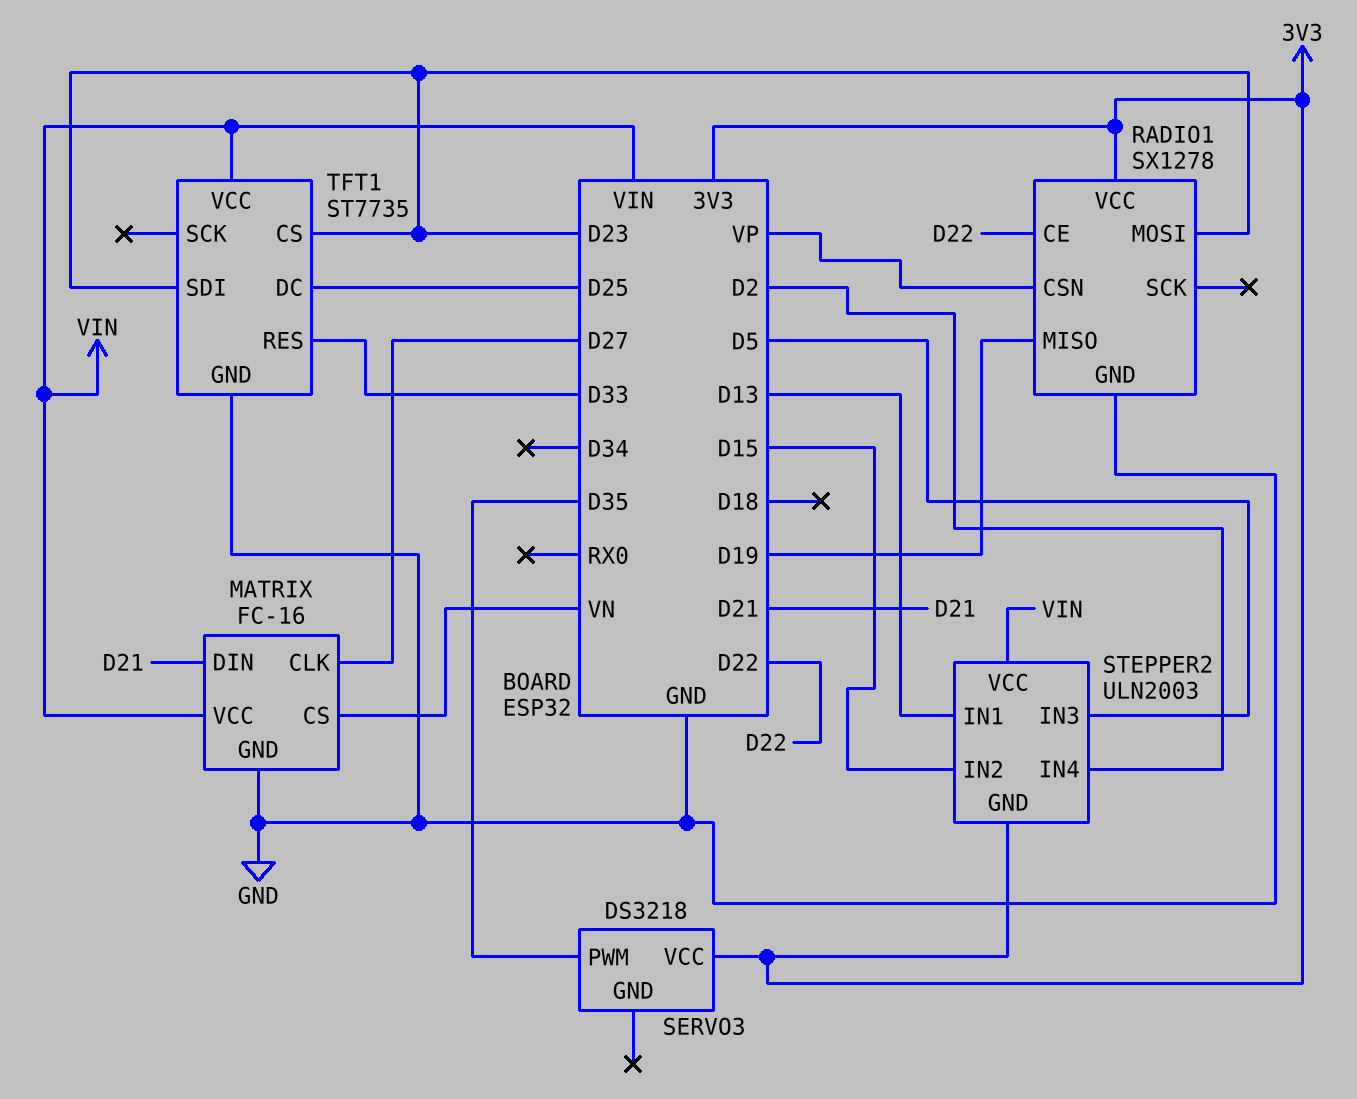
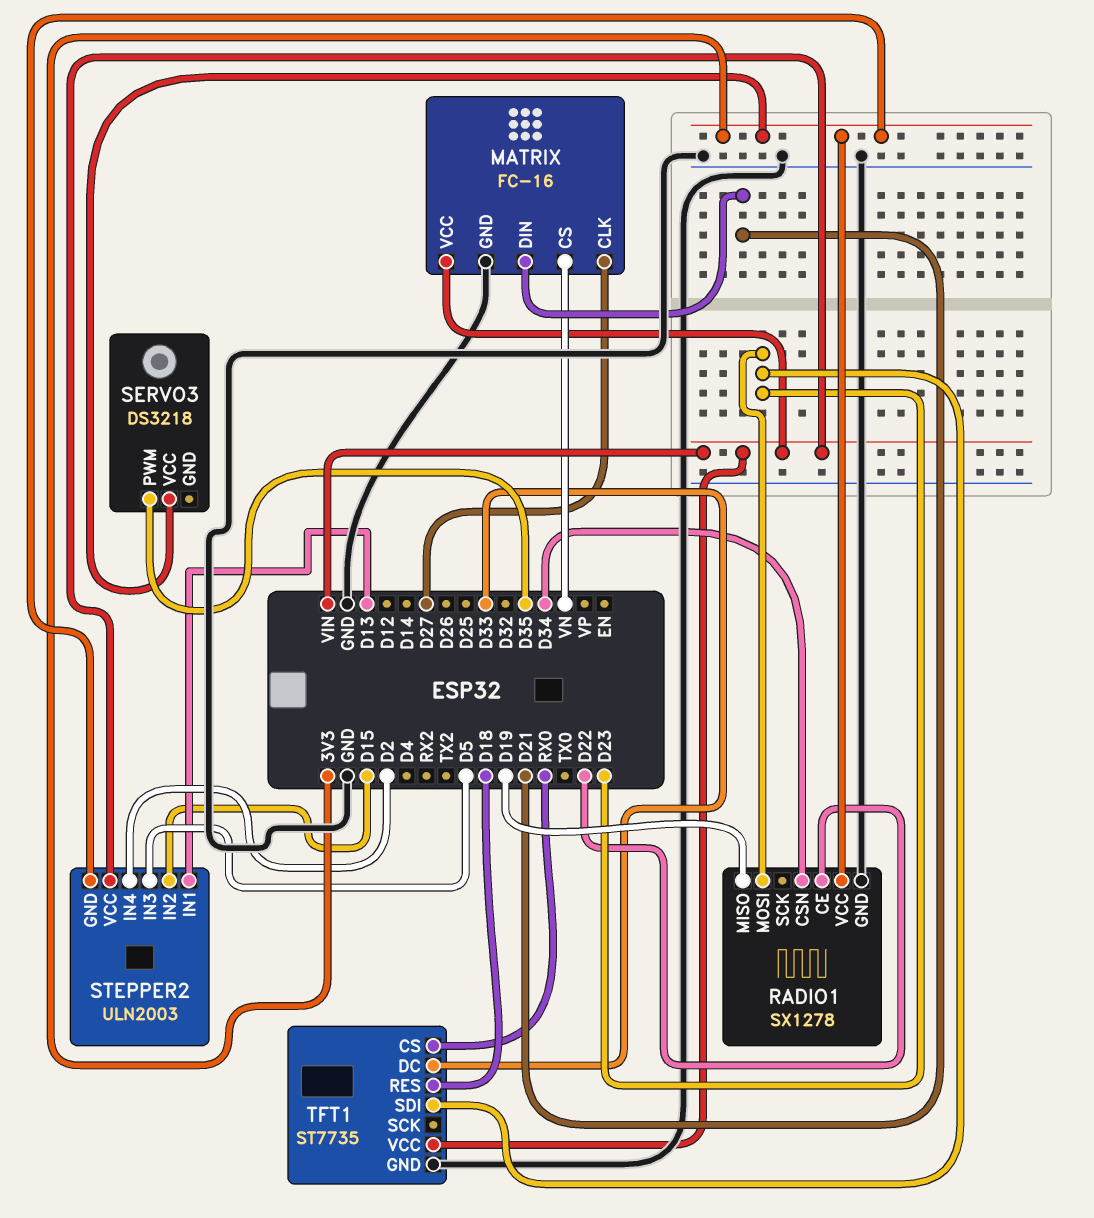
RADIO1 pin CSN: VP -> D34
TFT1 pin CS: D23 -> RX0
TFT1 pin DC: D25 -> D33
TFT1 pin RES: D33 -> D18

